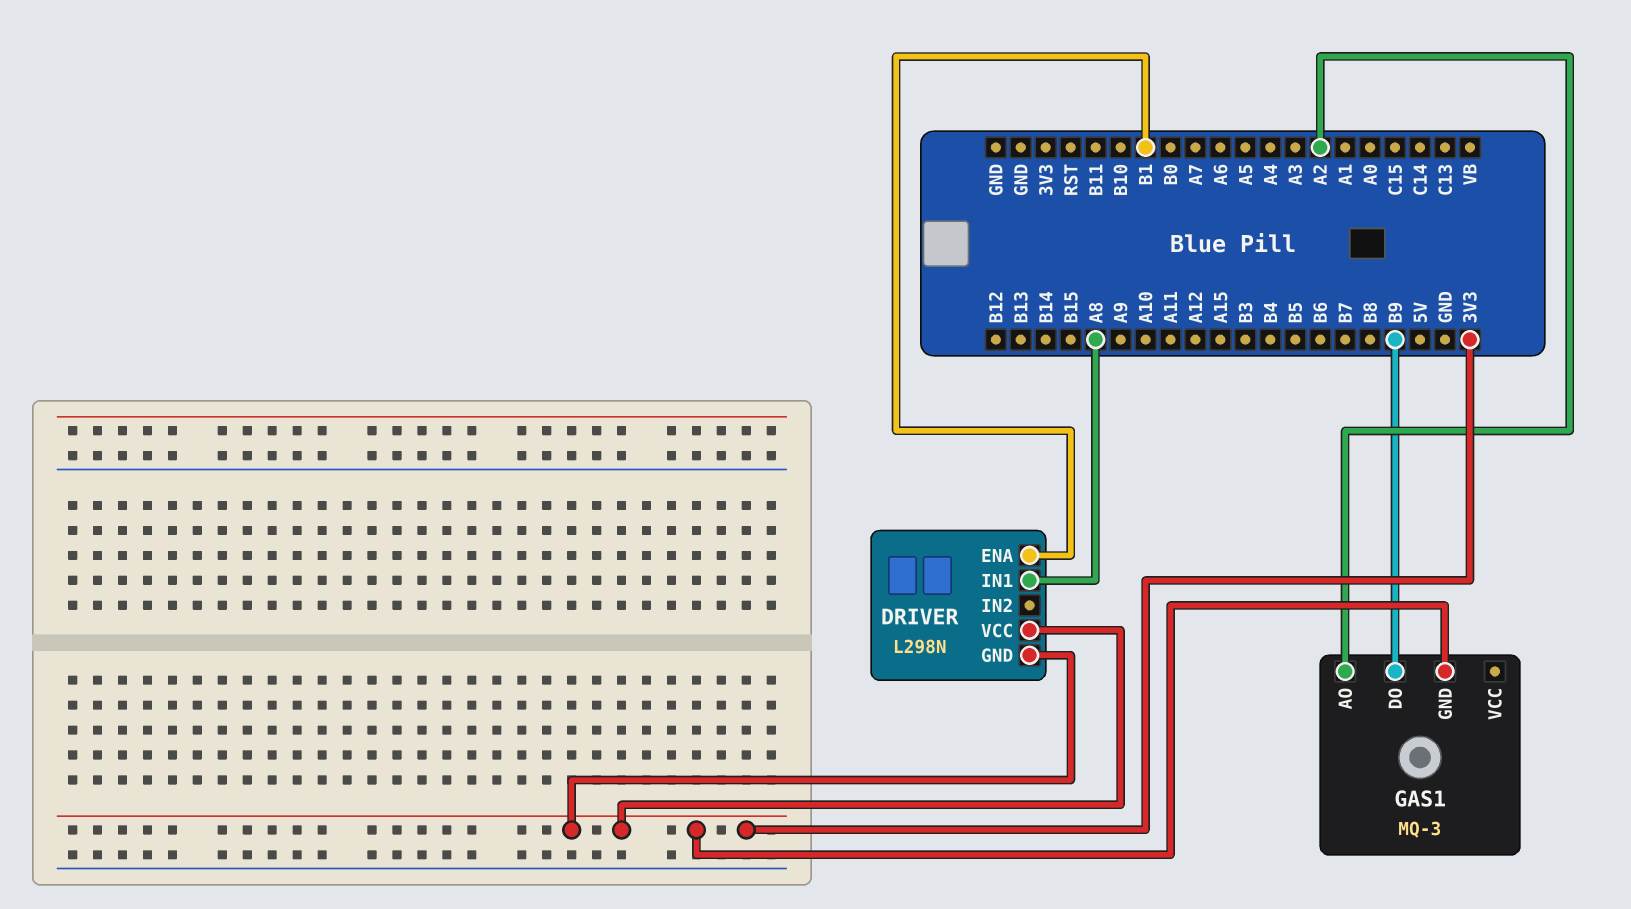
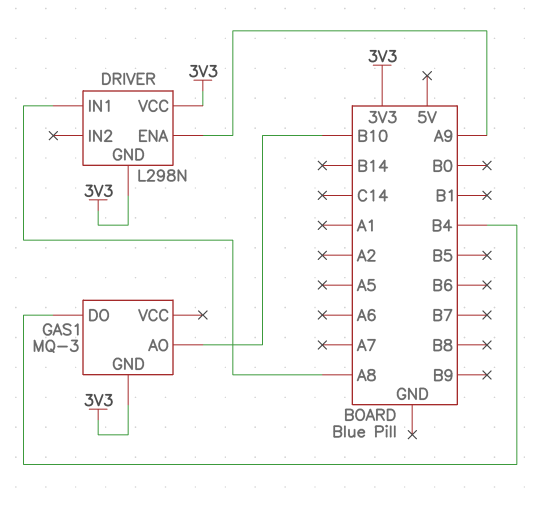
DRIVER pin ENA: B1 -> A9
GAS1 pin AO: A2 -> B10
GAS1 pin DO: B9 -> B4

